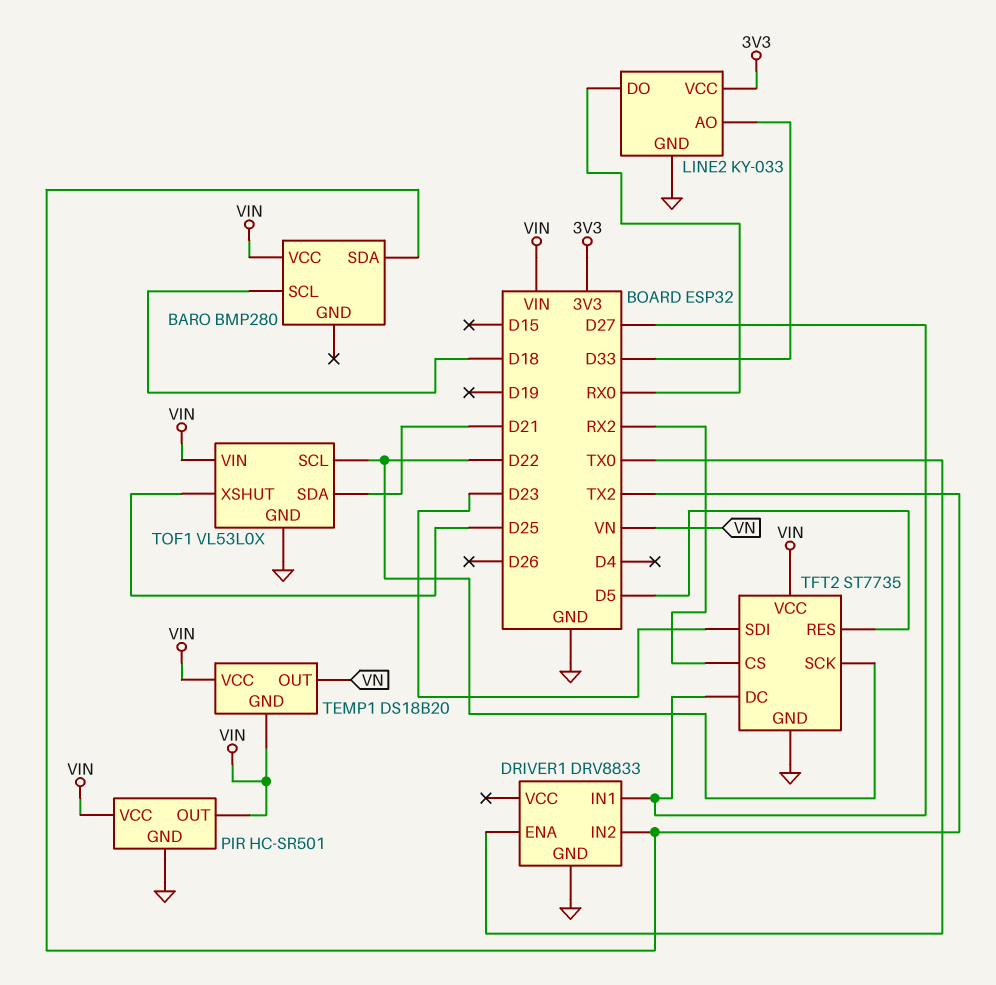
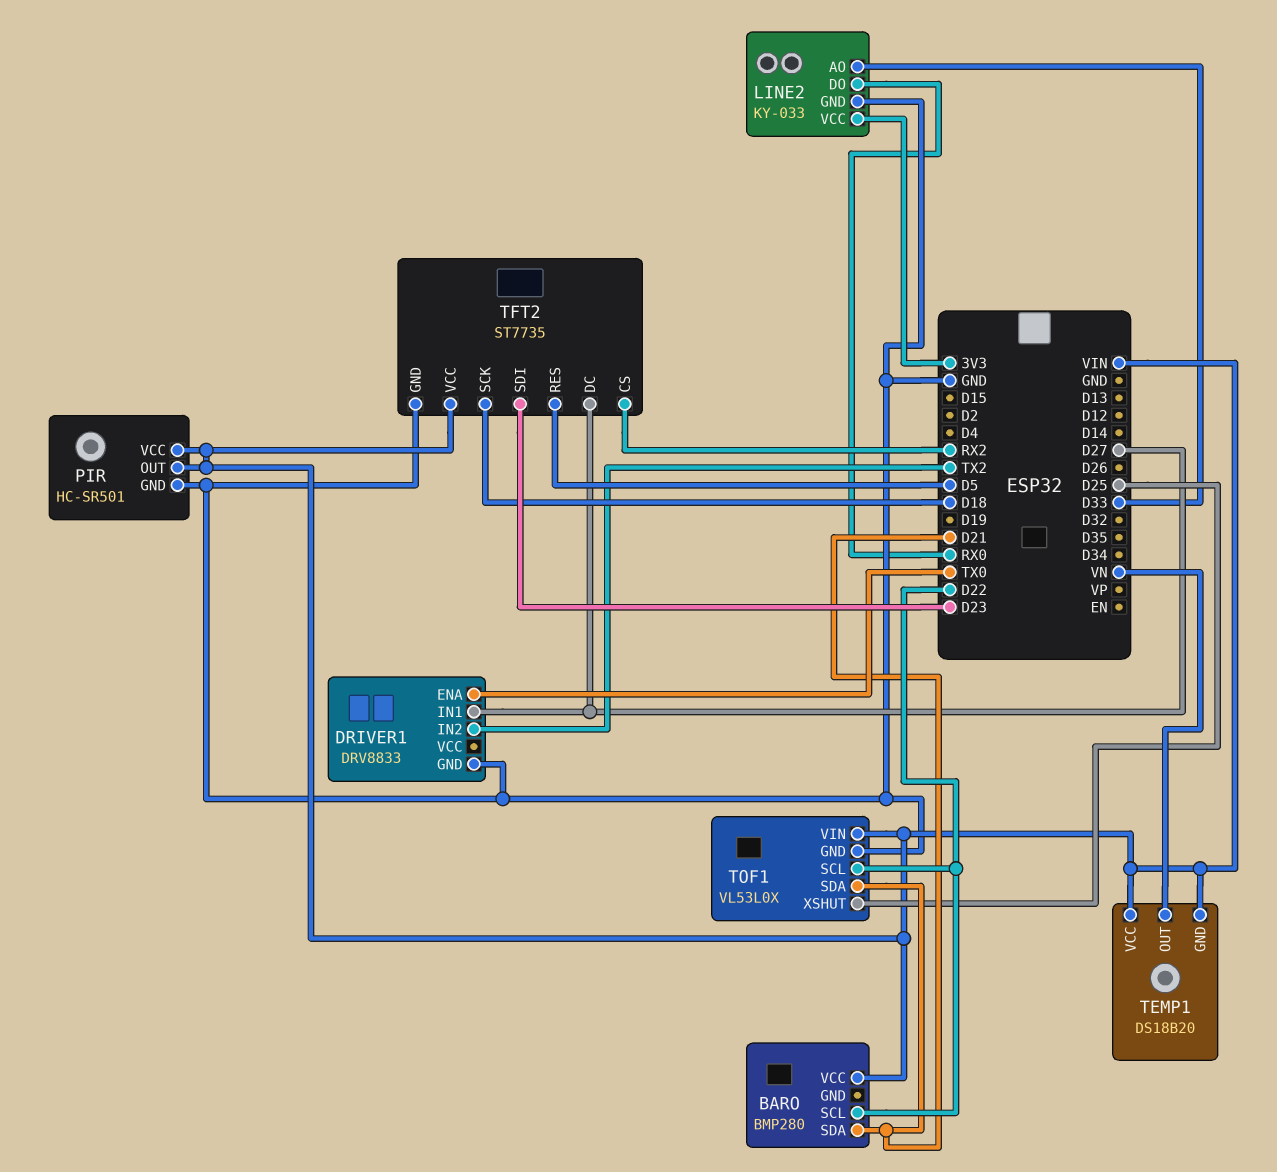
BARO pin SCL: D18 -> D22
BARO pin SDA: TX2 -> D21
TFT2 pin SCK: D22 -> D18

